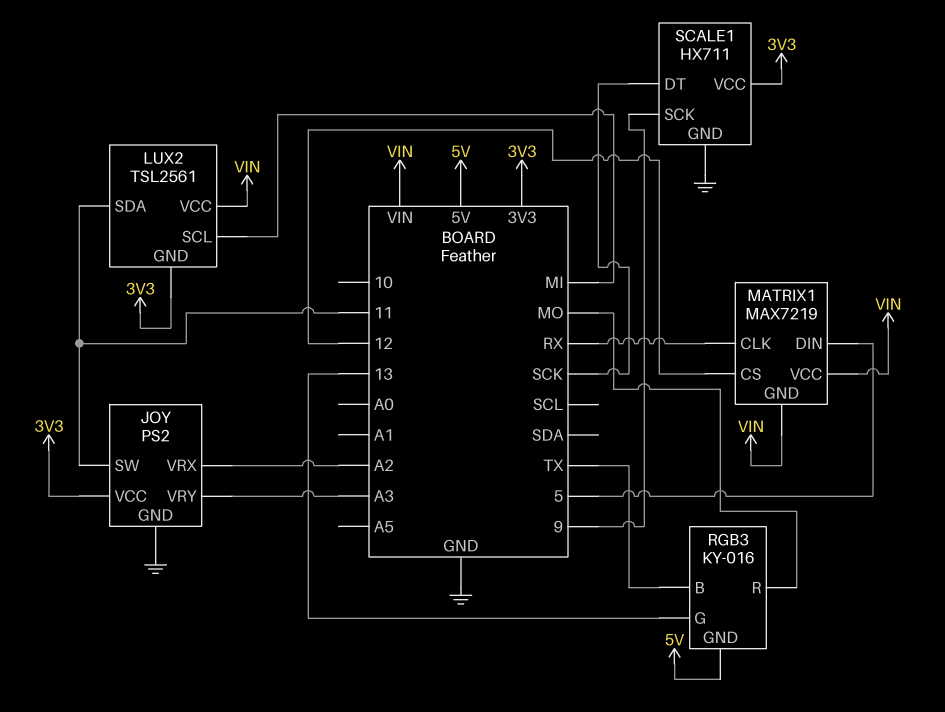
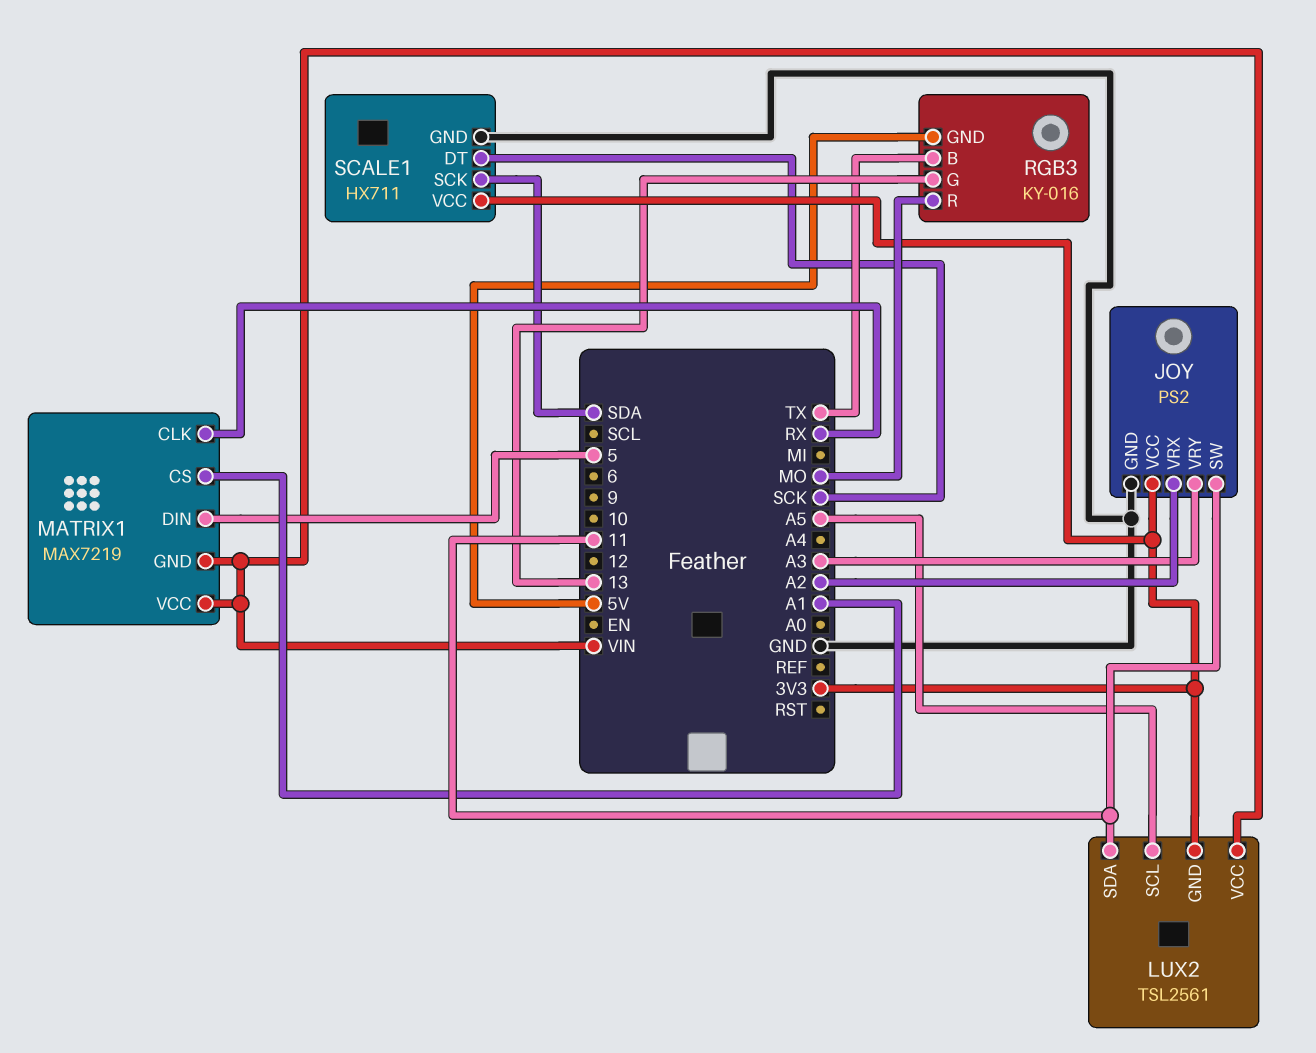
LUX2 pin SCL: MI -> A5
MATRIX1 pin CS: 12 -> A1
SCALE1 pin SCK: 9 -> SDA

